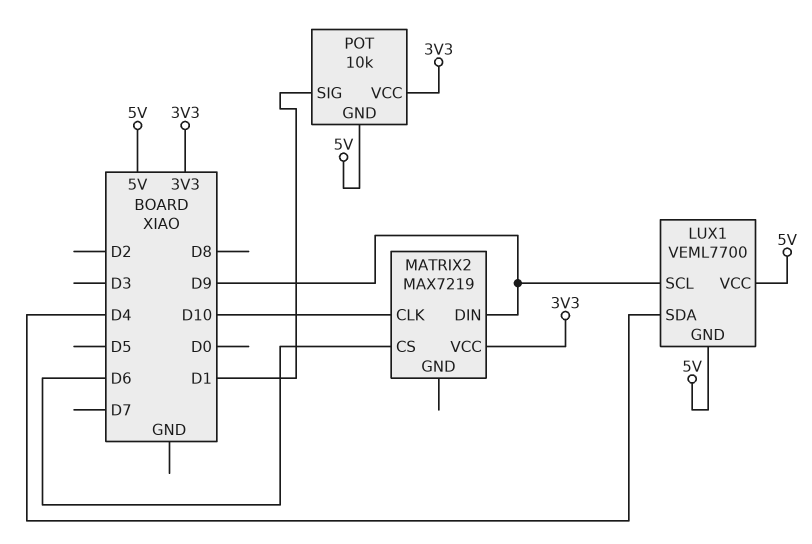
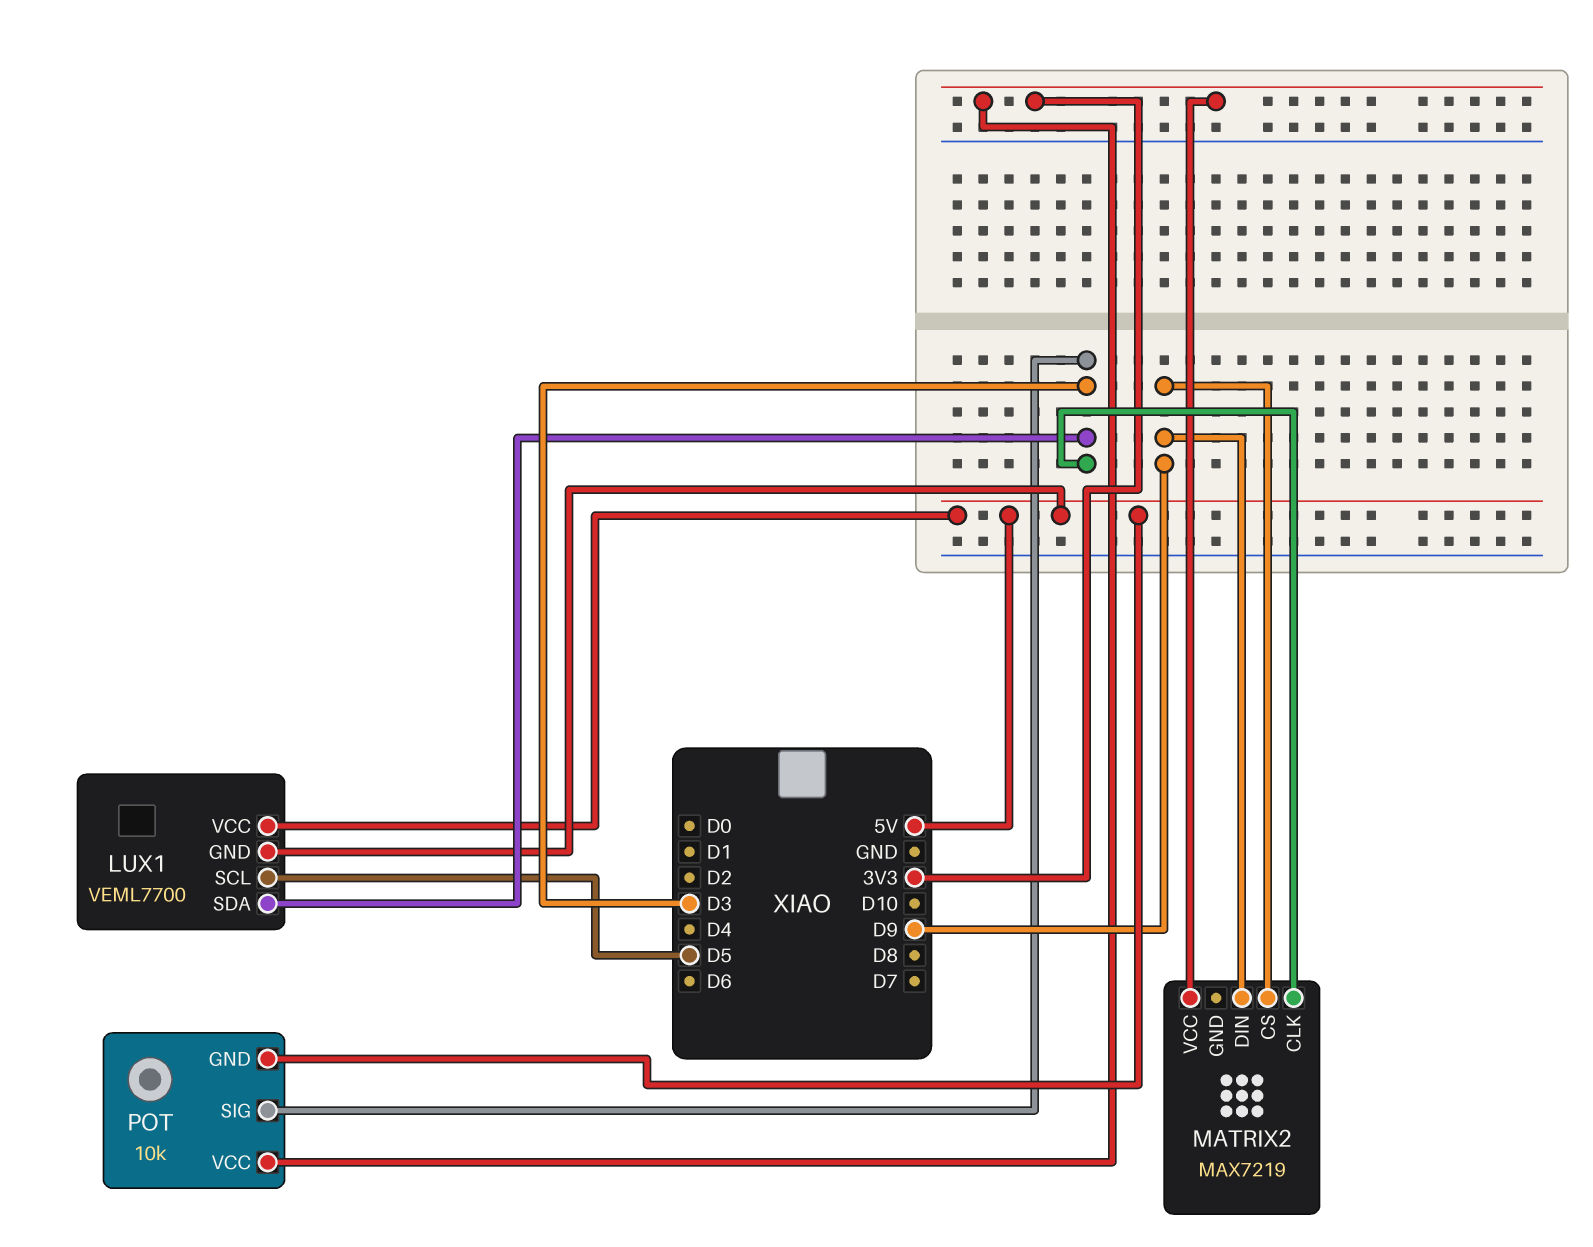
LUX1 pin SCL: D9 -> D5
LUX1 pin SDA: D4 -> D3
MATRIX2 pin CLK: D10 -> D3
MATRIX2 pin CS: D6 -> D9
POT pin SIG: D1 -> D3

